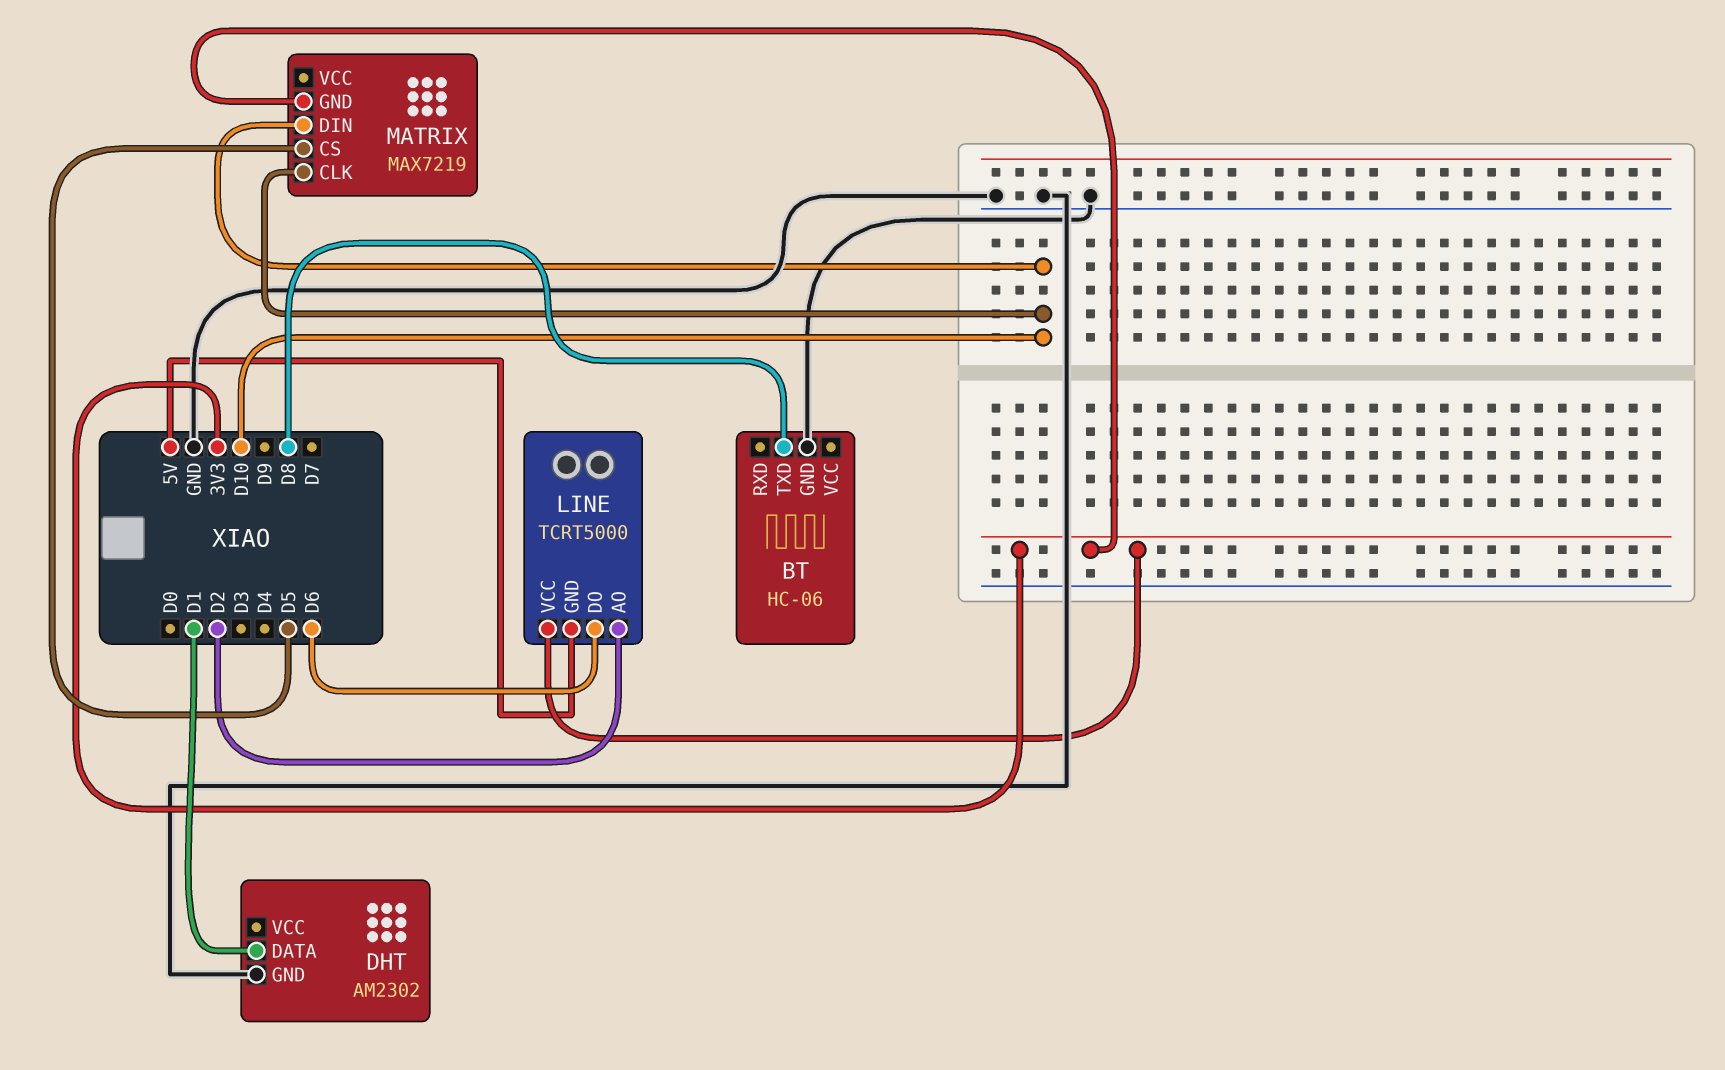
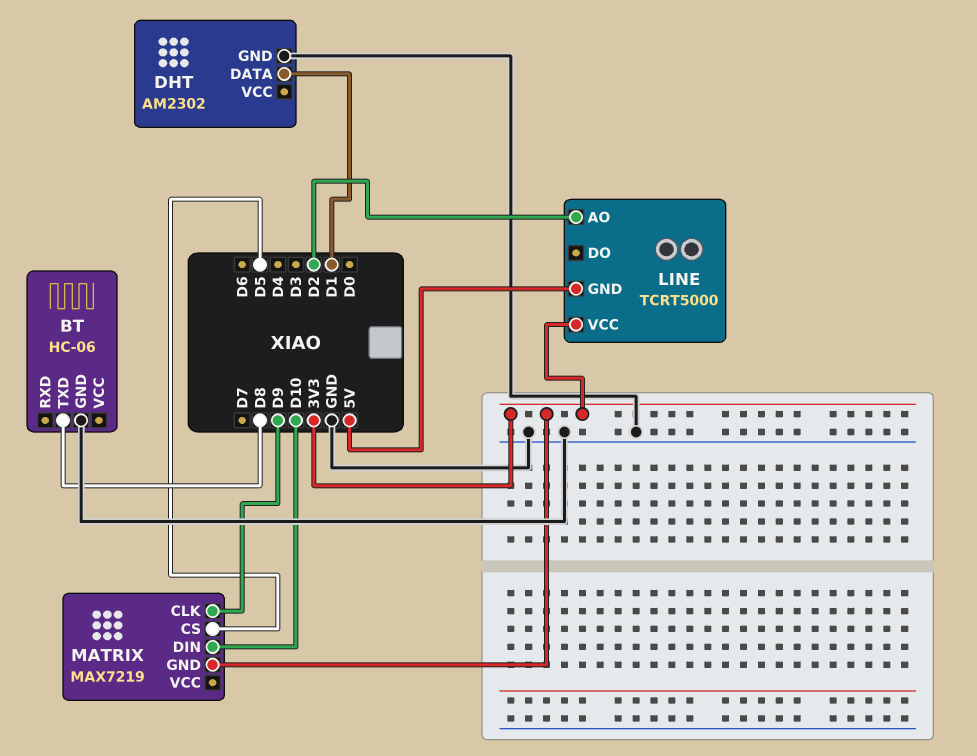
LINE pin DO: D6 -> none
MATRIX pin CLK: D10 -> D9

